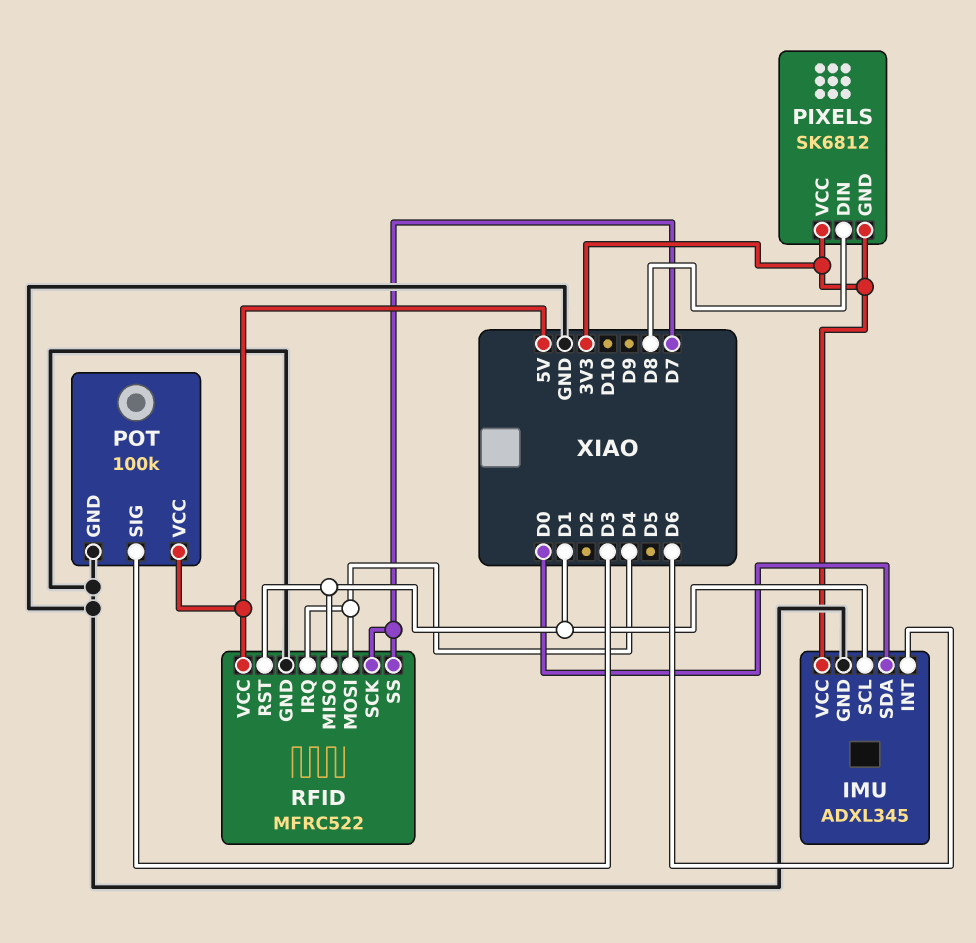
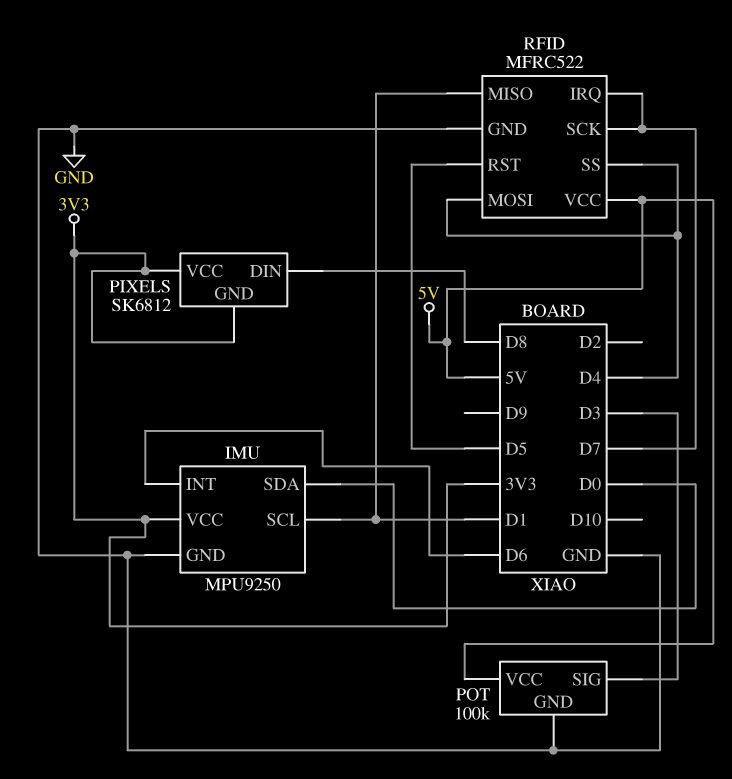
IMU: ADXL345 -> MPU9250
RFID pin IRQ: D4 -> D7
RFID pin RST: D1 -> D5
RFID pin SS: D7 -> D4

